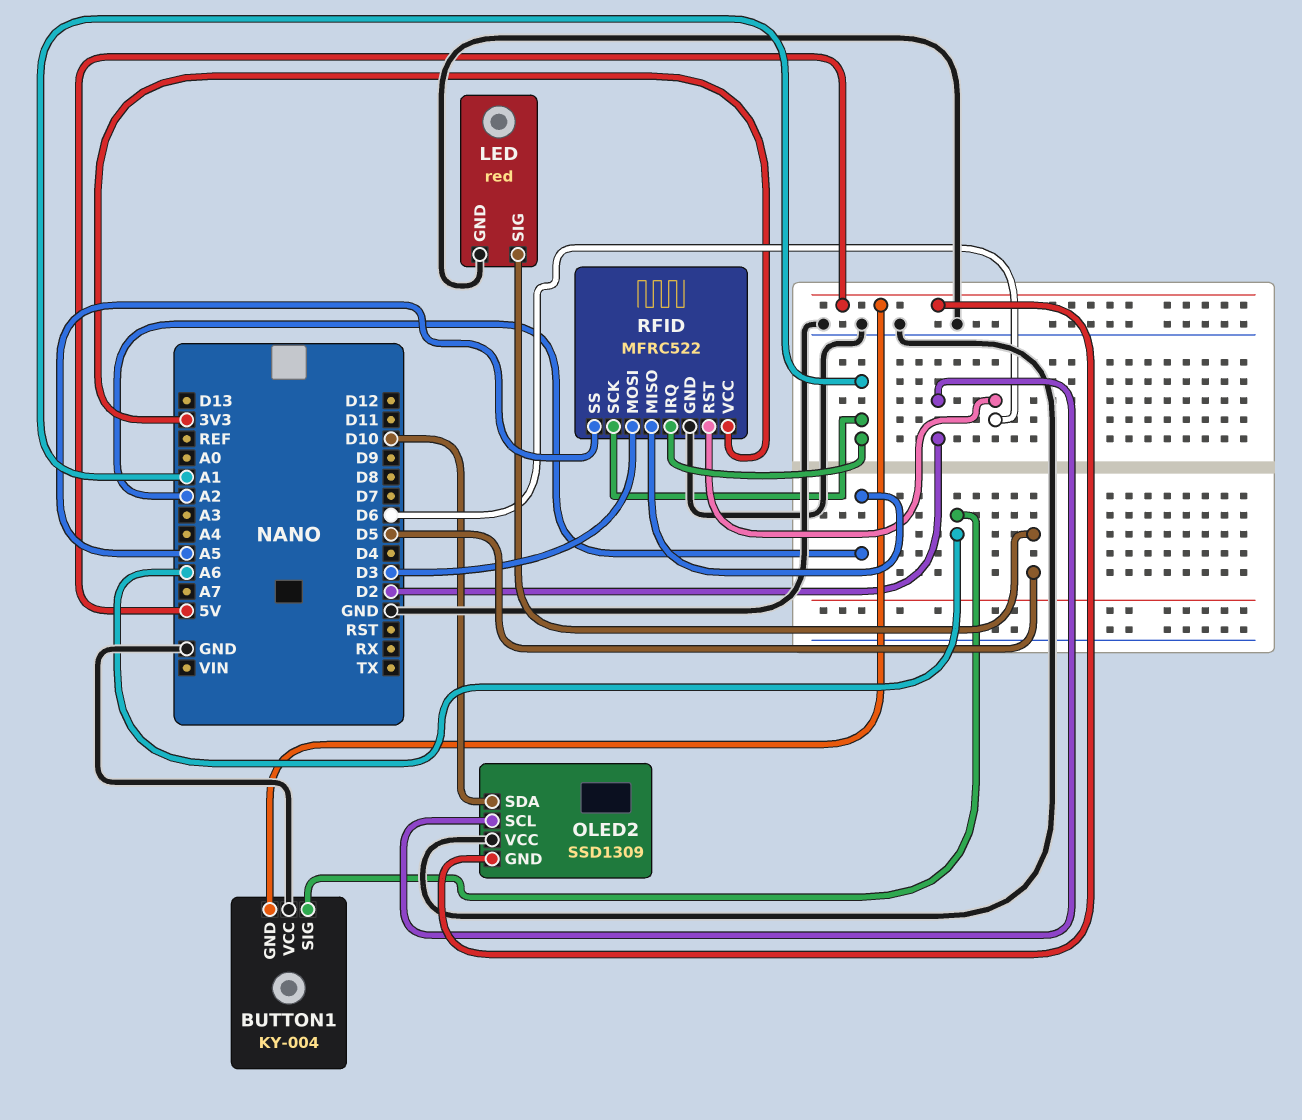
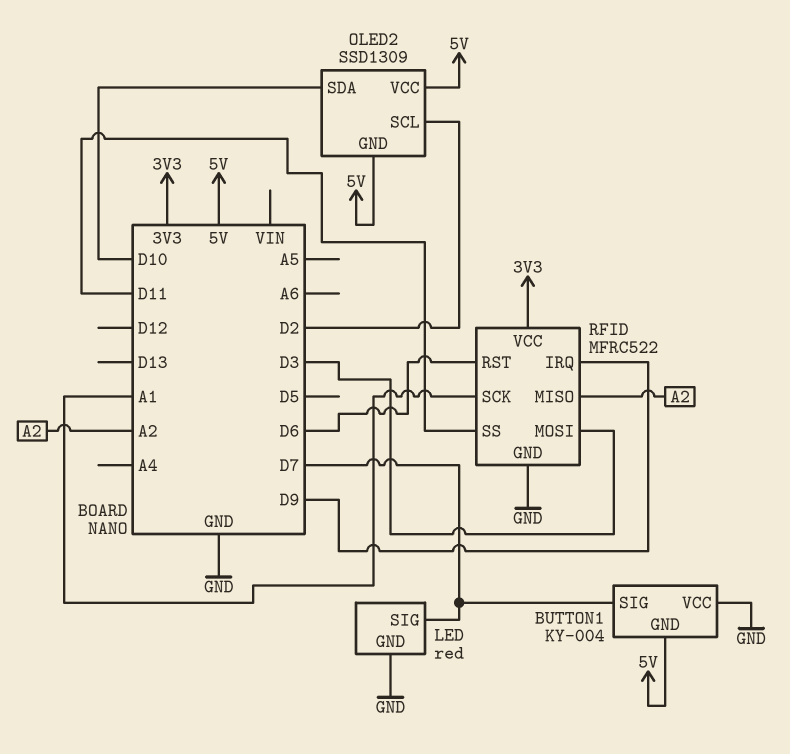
BUTTON1 pin SIG: A6 -> D7
LED pin SIG: D5 -> D7
OLED2 pin VCC: GND -> 5V
RFID pin IRQ: A1 -> D9
RFID pin SS: A5 -> D11

